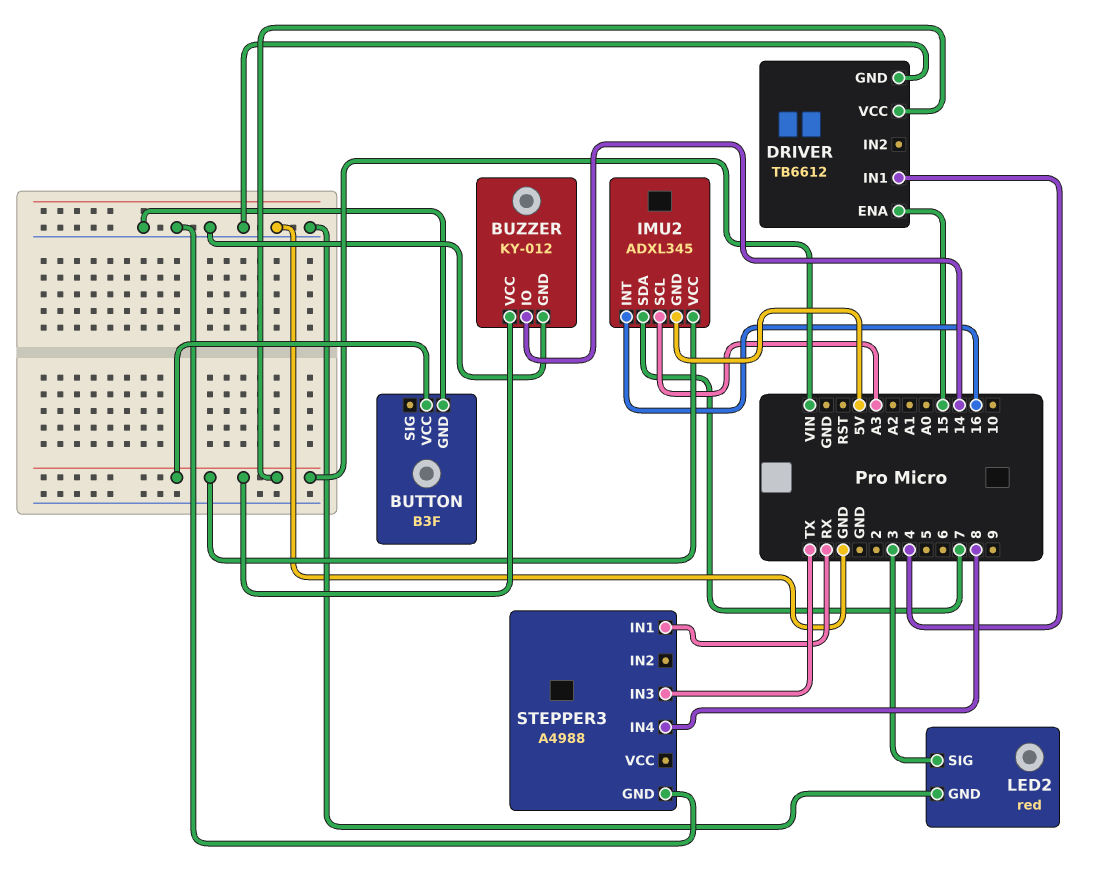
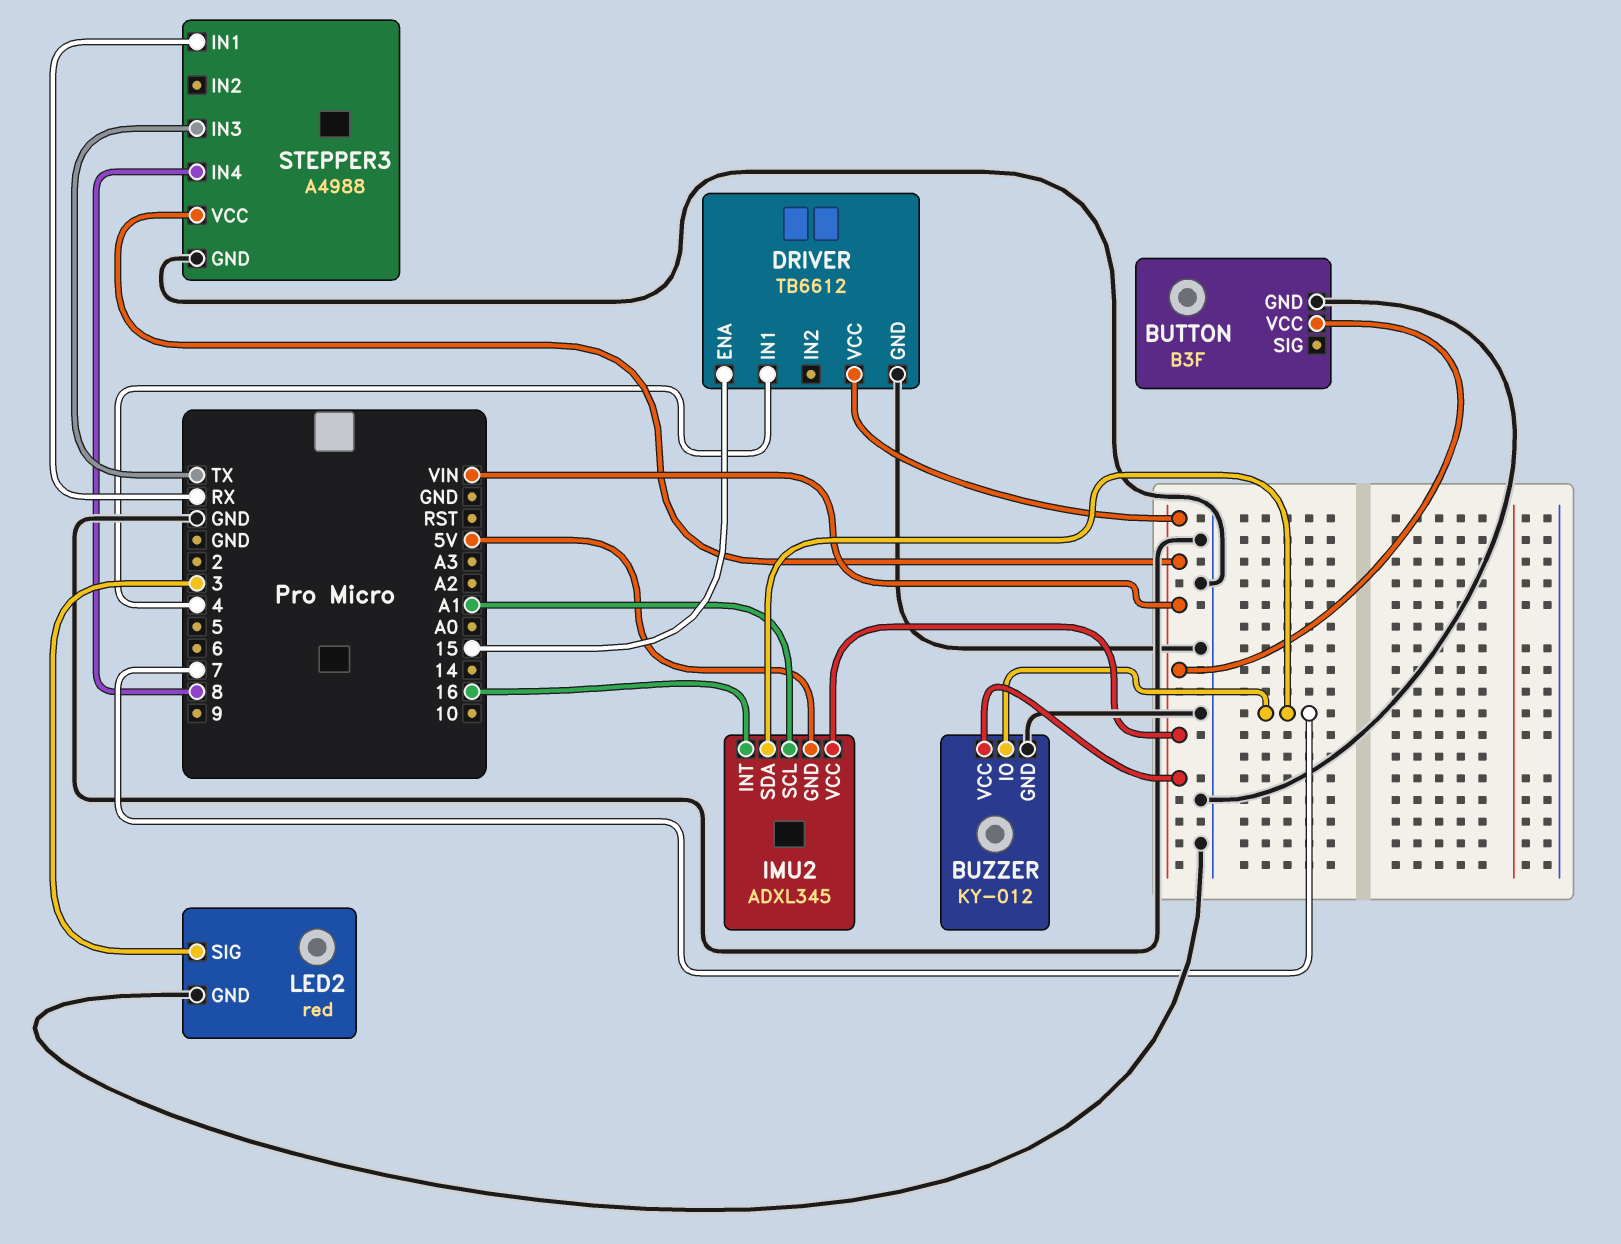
BUZZER pin IO: 14 -> 7
IMU2 pin SCL: A3 -> A1
STEPPER3 pin VCC: none -> VIN

